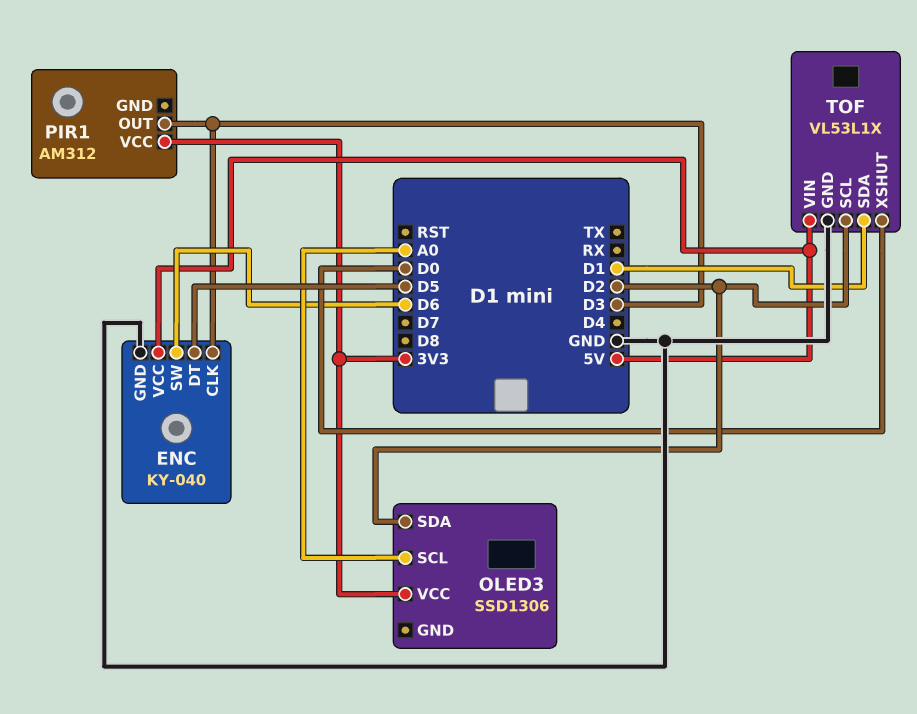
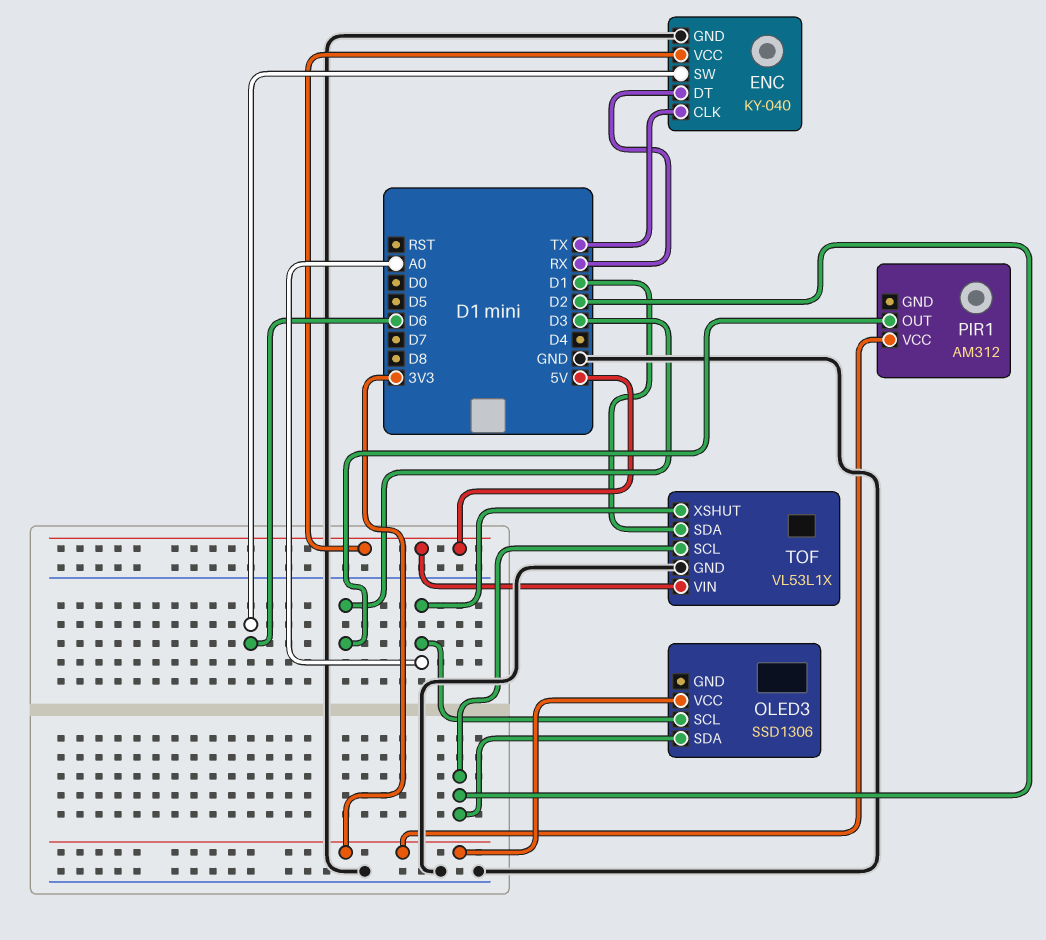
ENC pin CLK: D3 -> TX
ENC pin DT: D5 -> RX
TOF pin XSHUT: D0 -> A0

